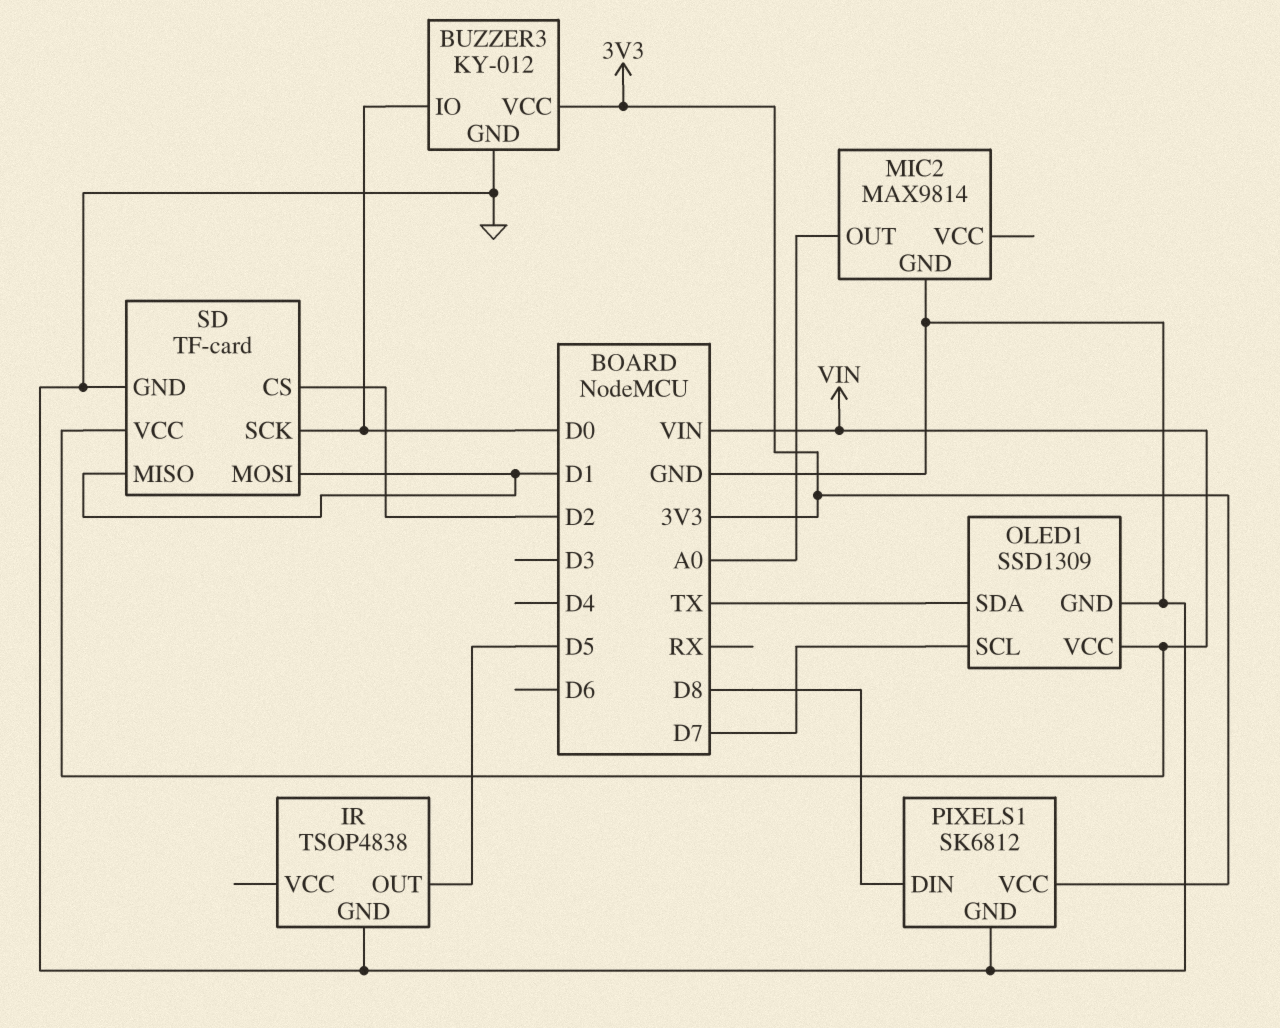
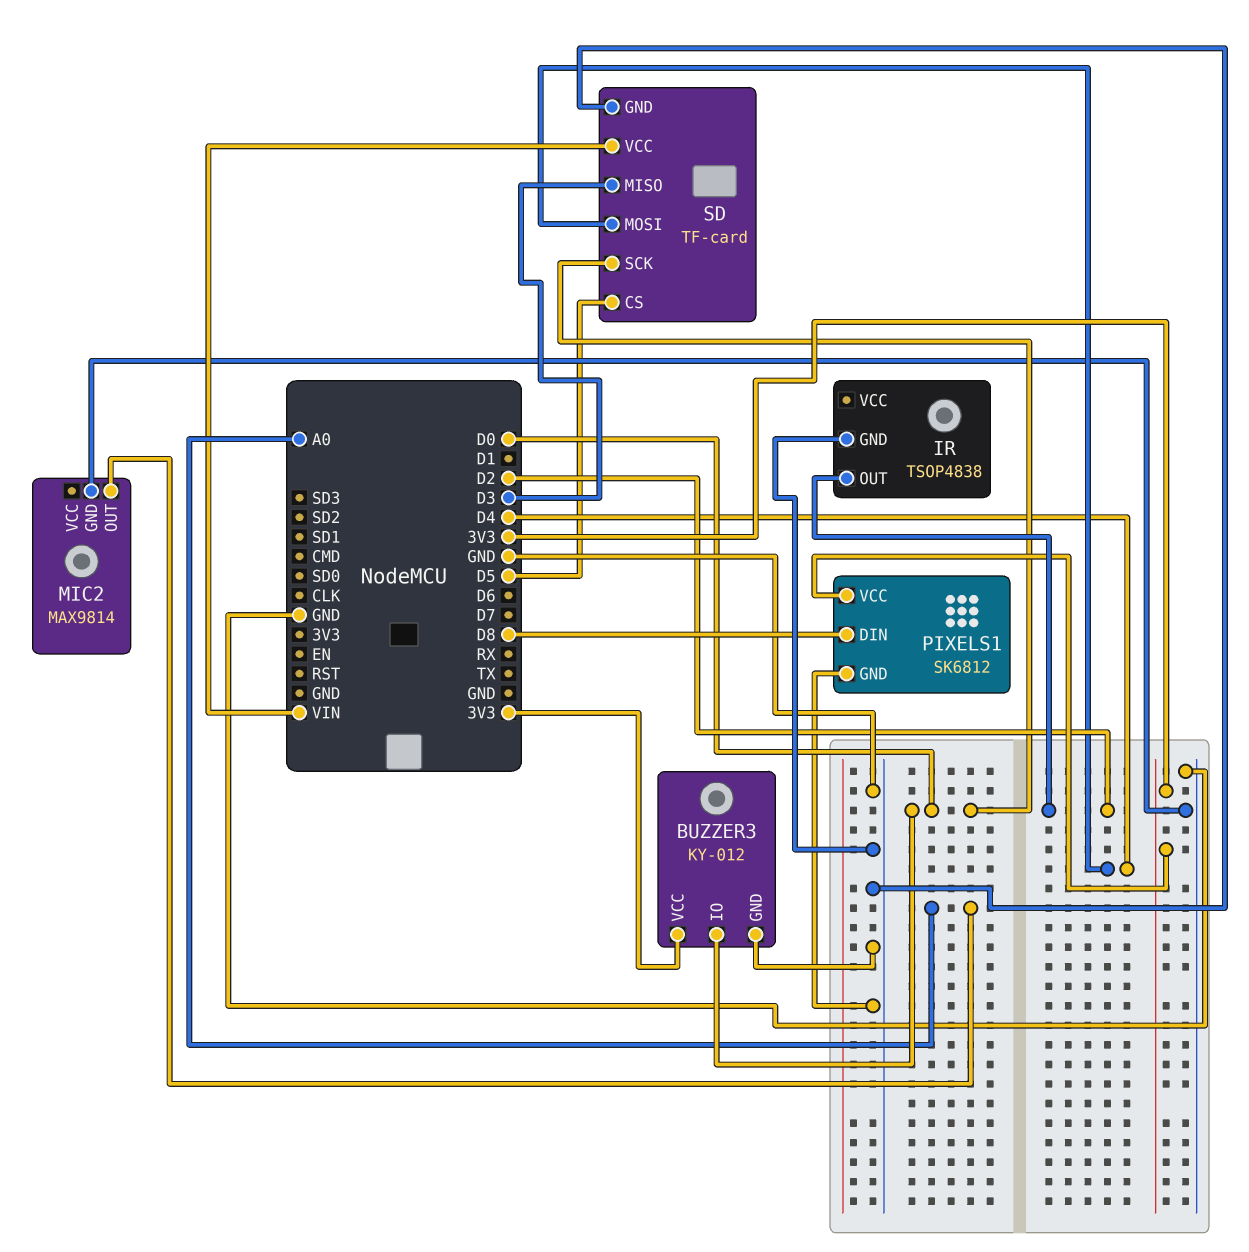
IR pin OUT: D5 -> D2
OLED1: SSD1309 -> none
OLED1 pin GND: GND -> none
OLED1 pin SCL: D7 -> none
OLED1 pin SDA: TX -> none
OLED1 pin VCC: VIN -> none
SD pin CS: D2 -> D5
SD pin MISO: D1 -> D3
SD pin MOSI: D1 -> D4

